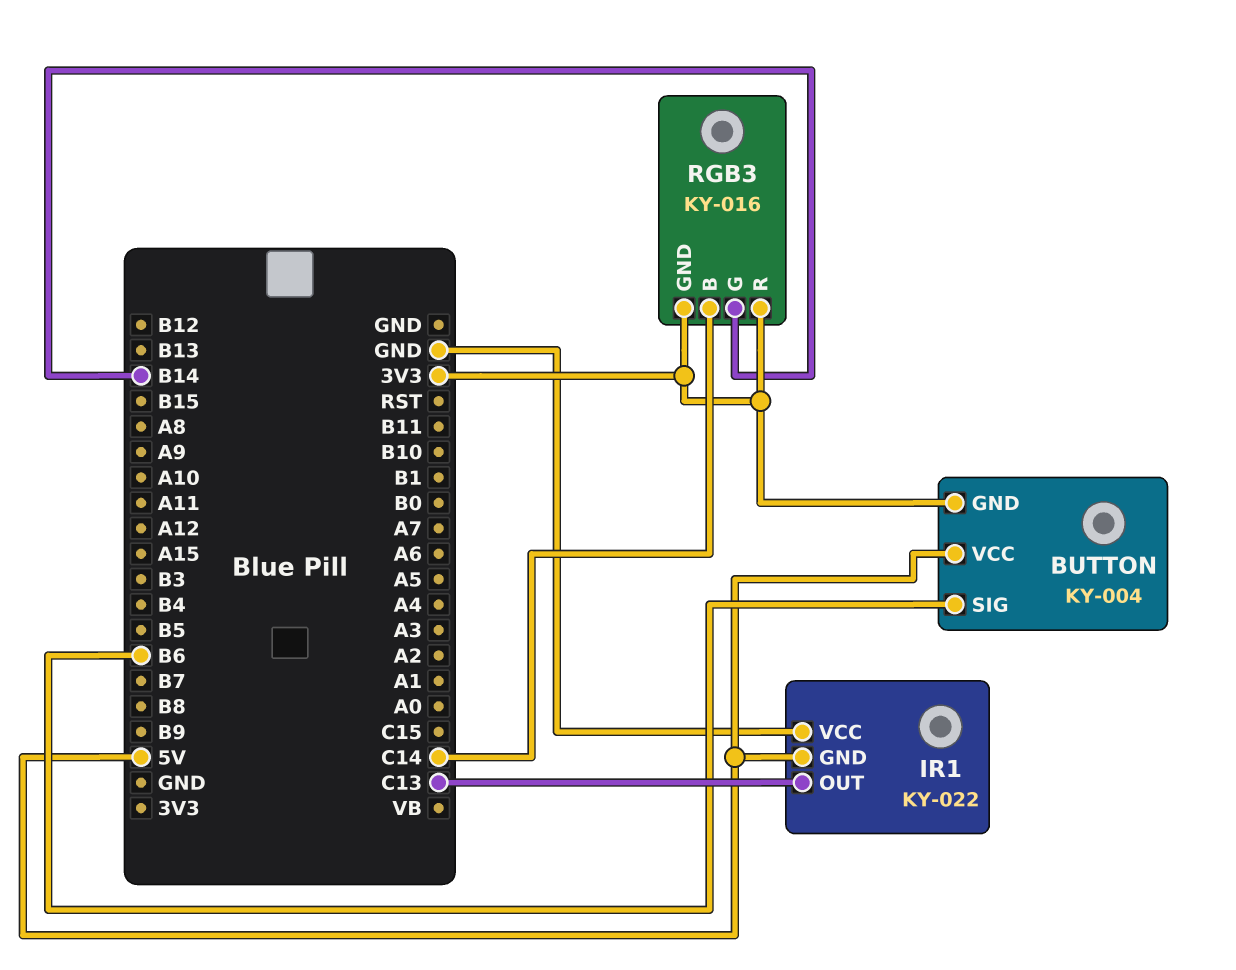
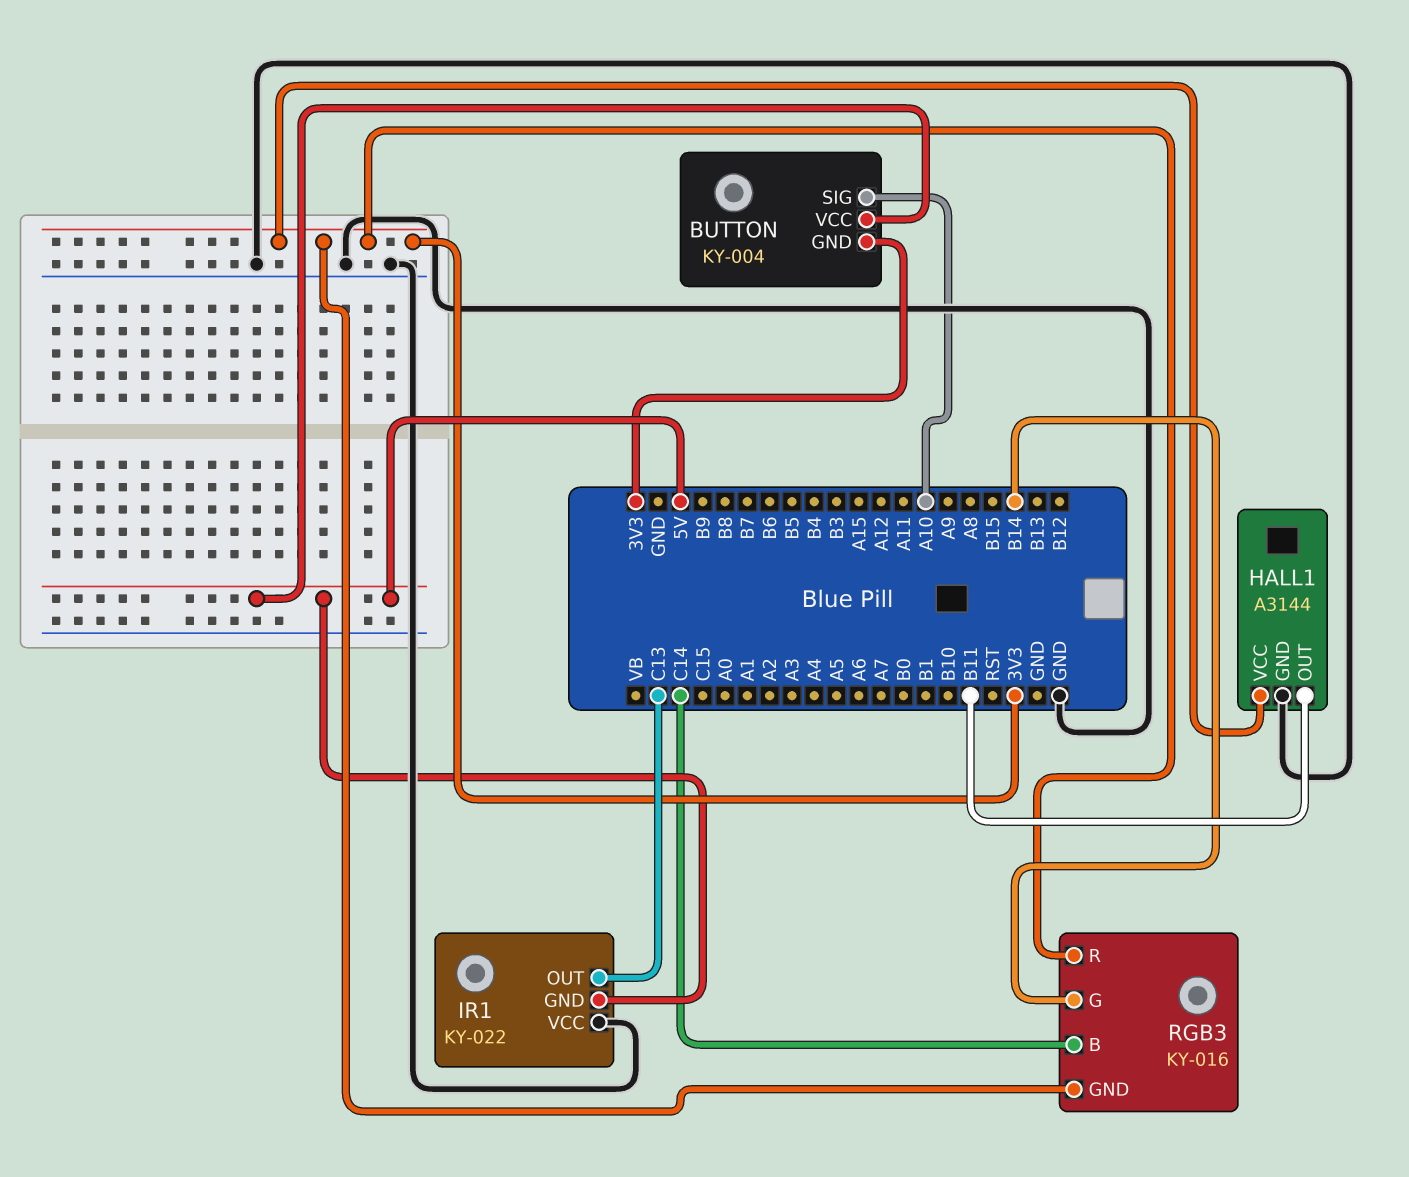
BUTTON pin SIG: B6 -> A10
HALL1: none -> A3144
HALL1 pin GND: none -> GND
HALL1 pin OUT: none -> B11
HALL1 pin VCC: none -> 3V3

